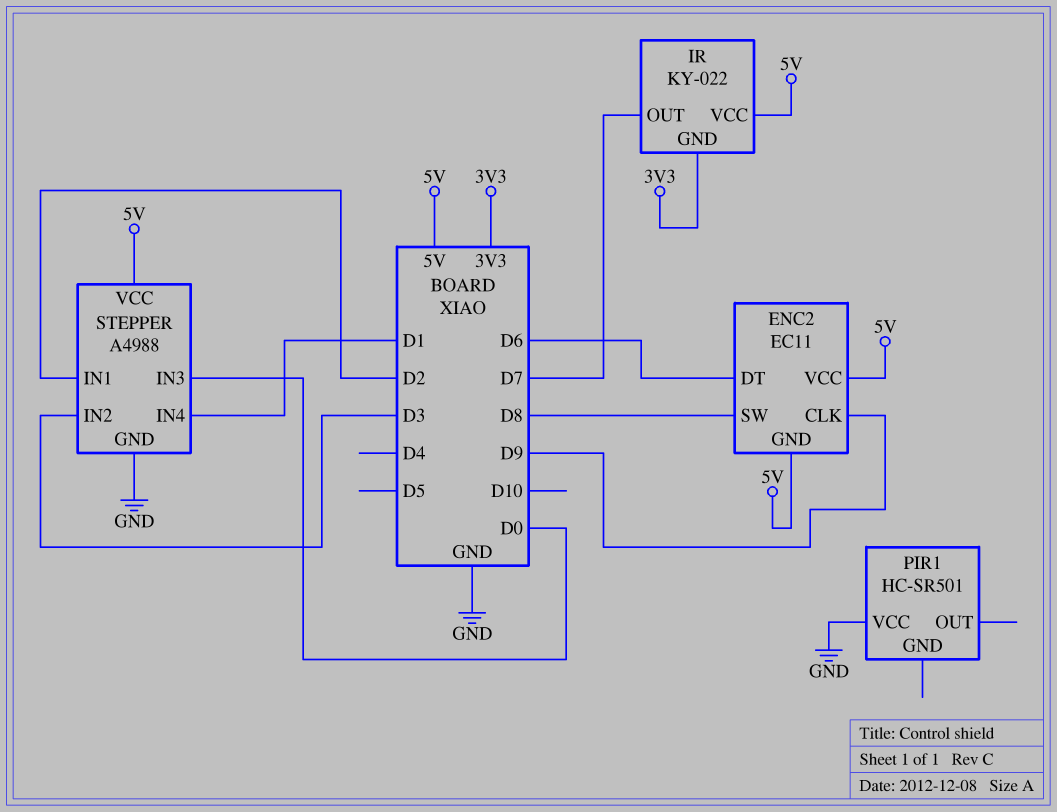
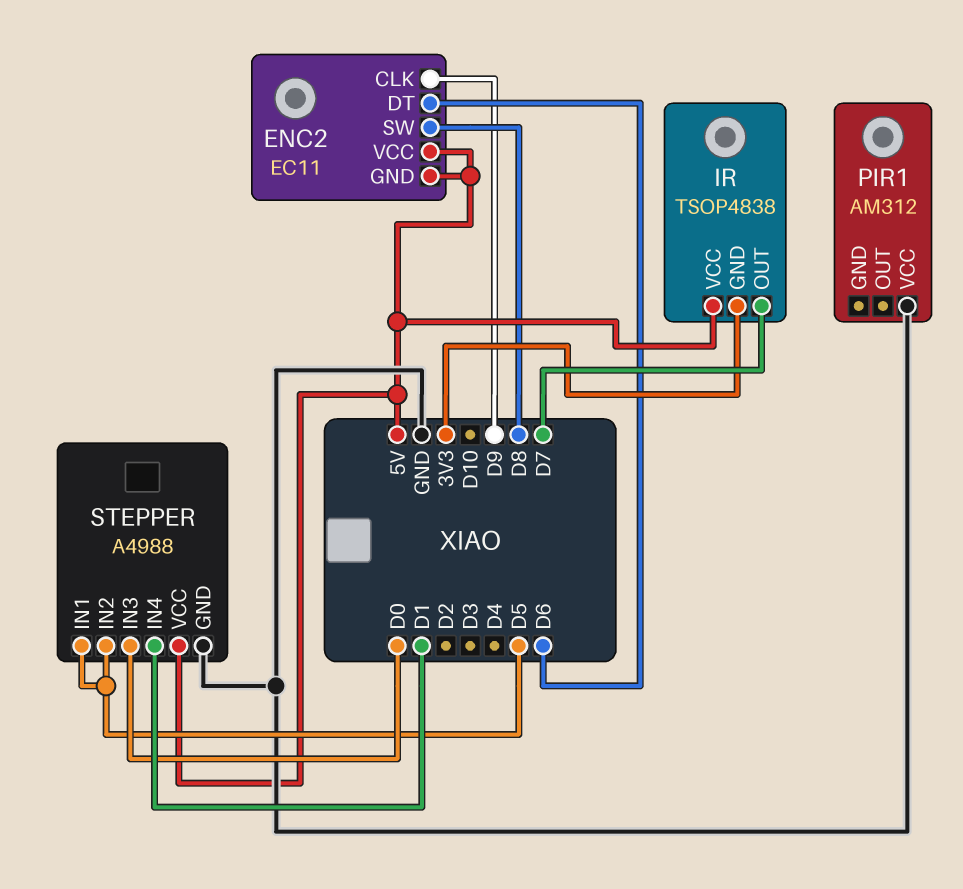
IR: KY-022 -> TSOP4838
PIR1: HC-SR501 -> AM312
STEPPER pin IN1: D2 -> D5
STEPPER pin IN2: D3 -> D5

